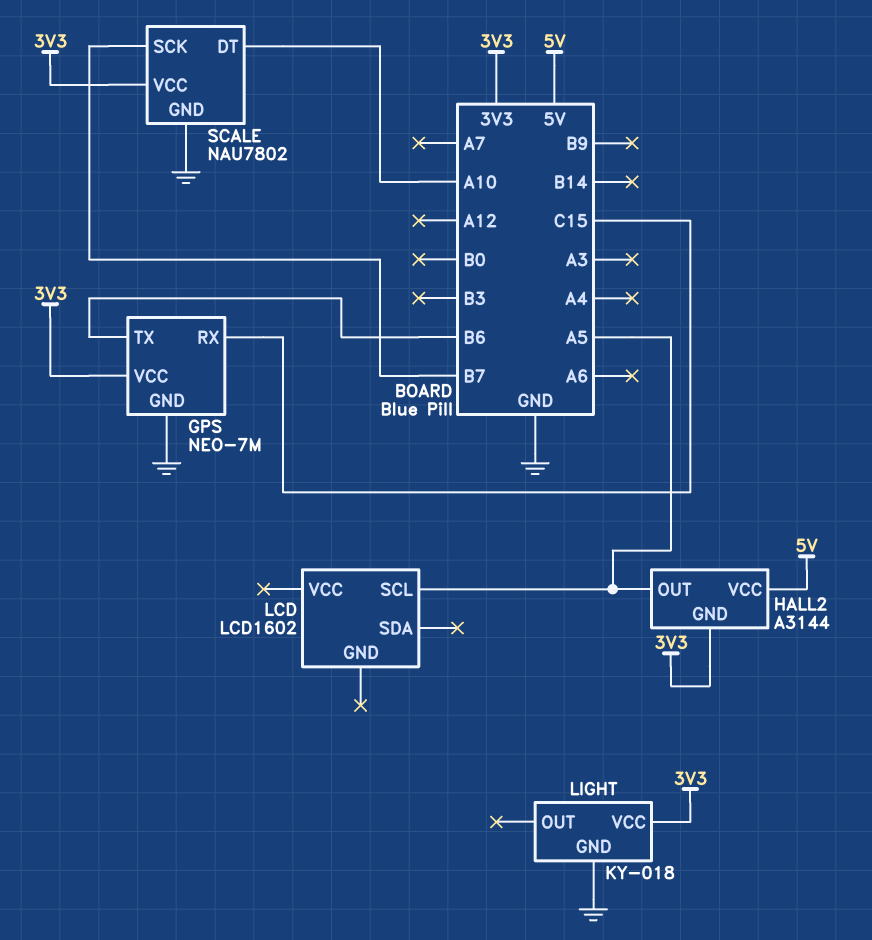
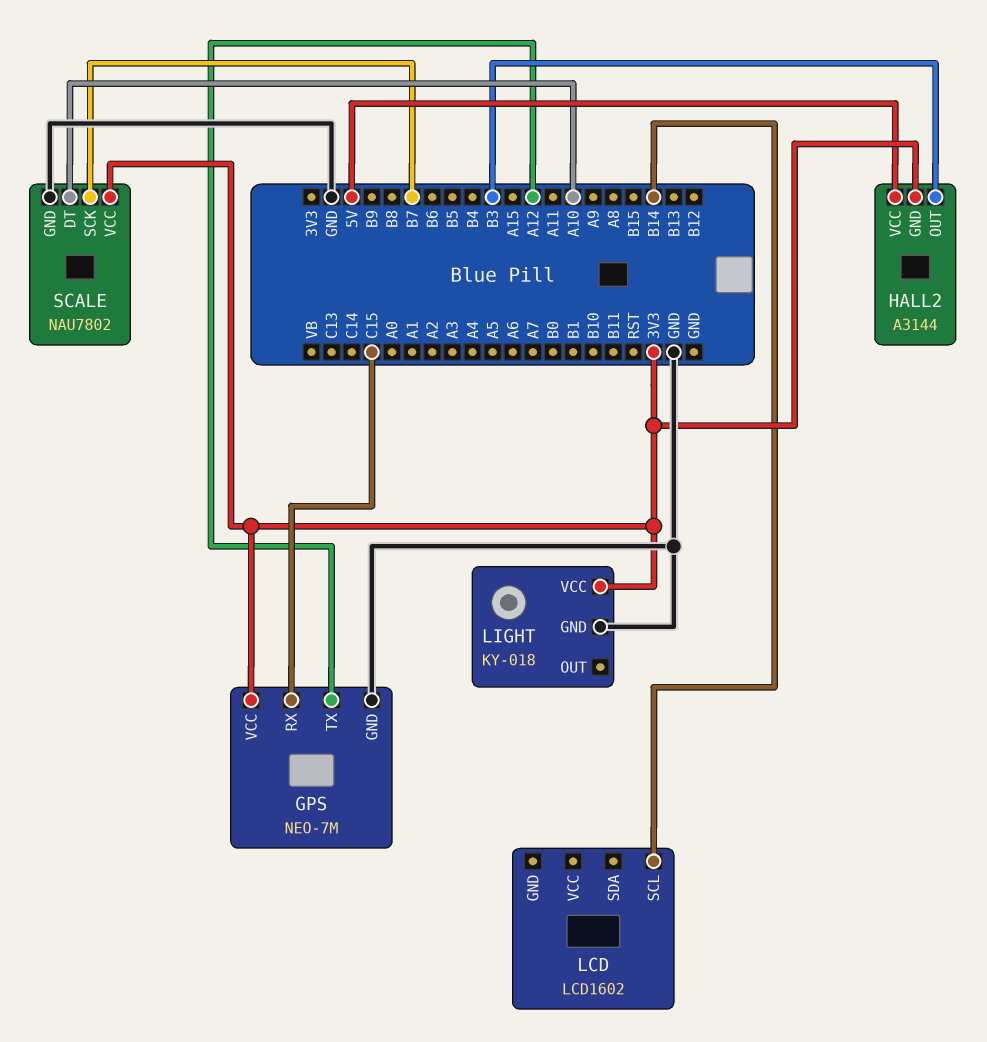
GPS pin TX: B6 -> A12
HALL2 pin OUT: A5 -> B3
LCD pin SCL: A5 -> B14

